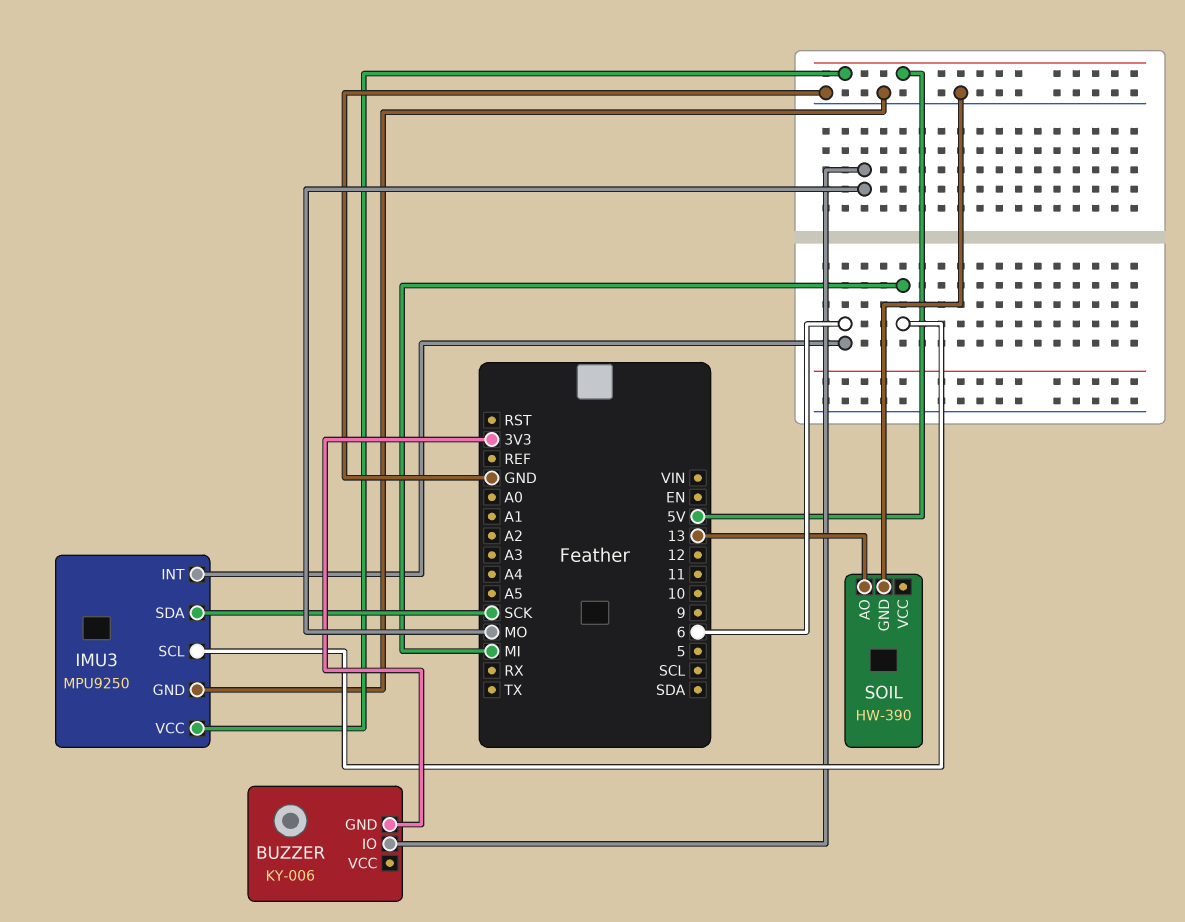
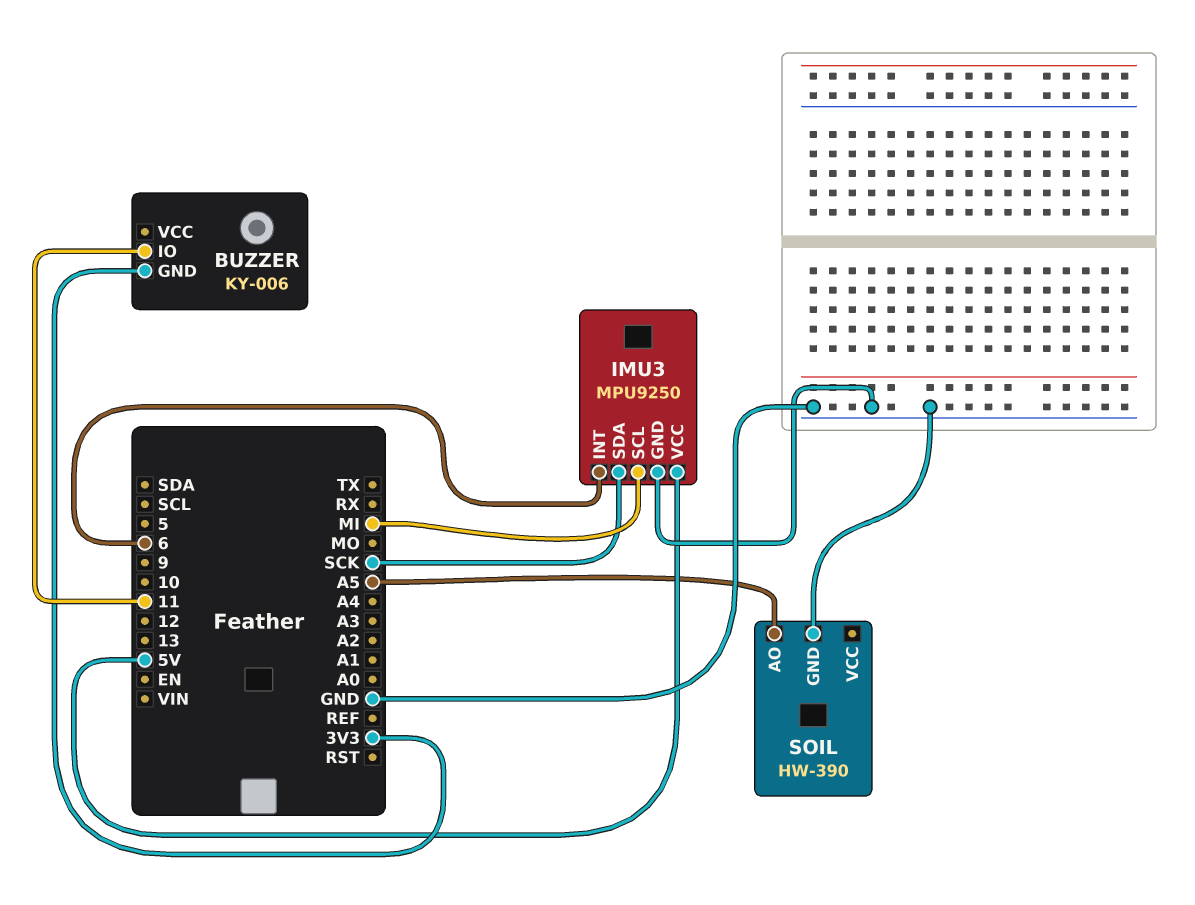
BUZZER pin IO: MO -> 11
SOIL pin AO: 13 -> A5

